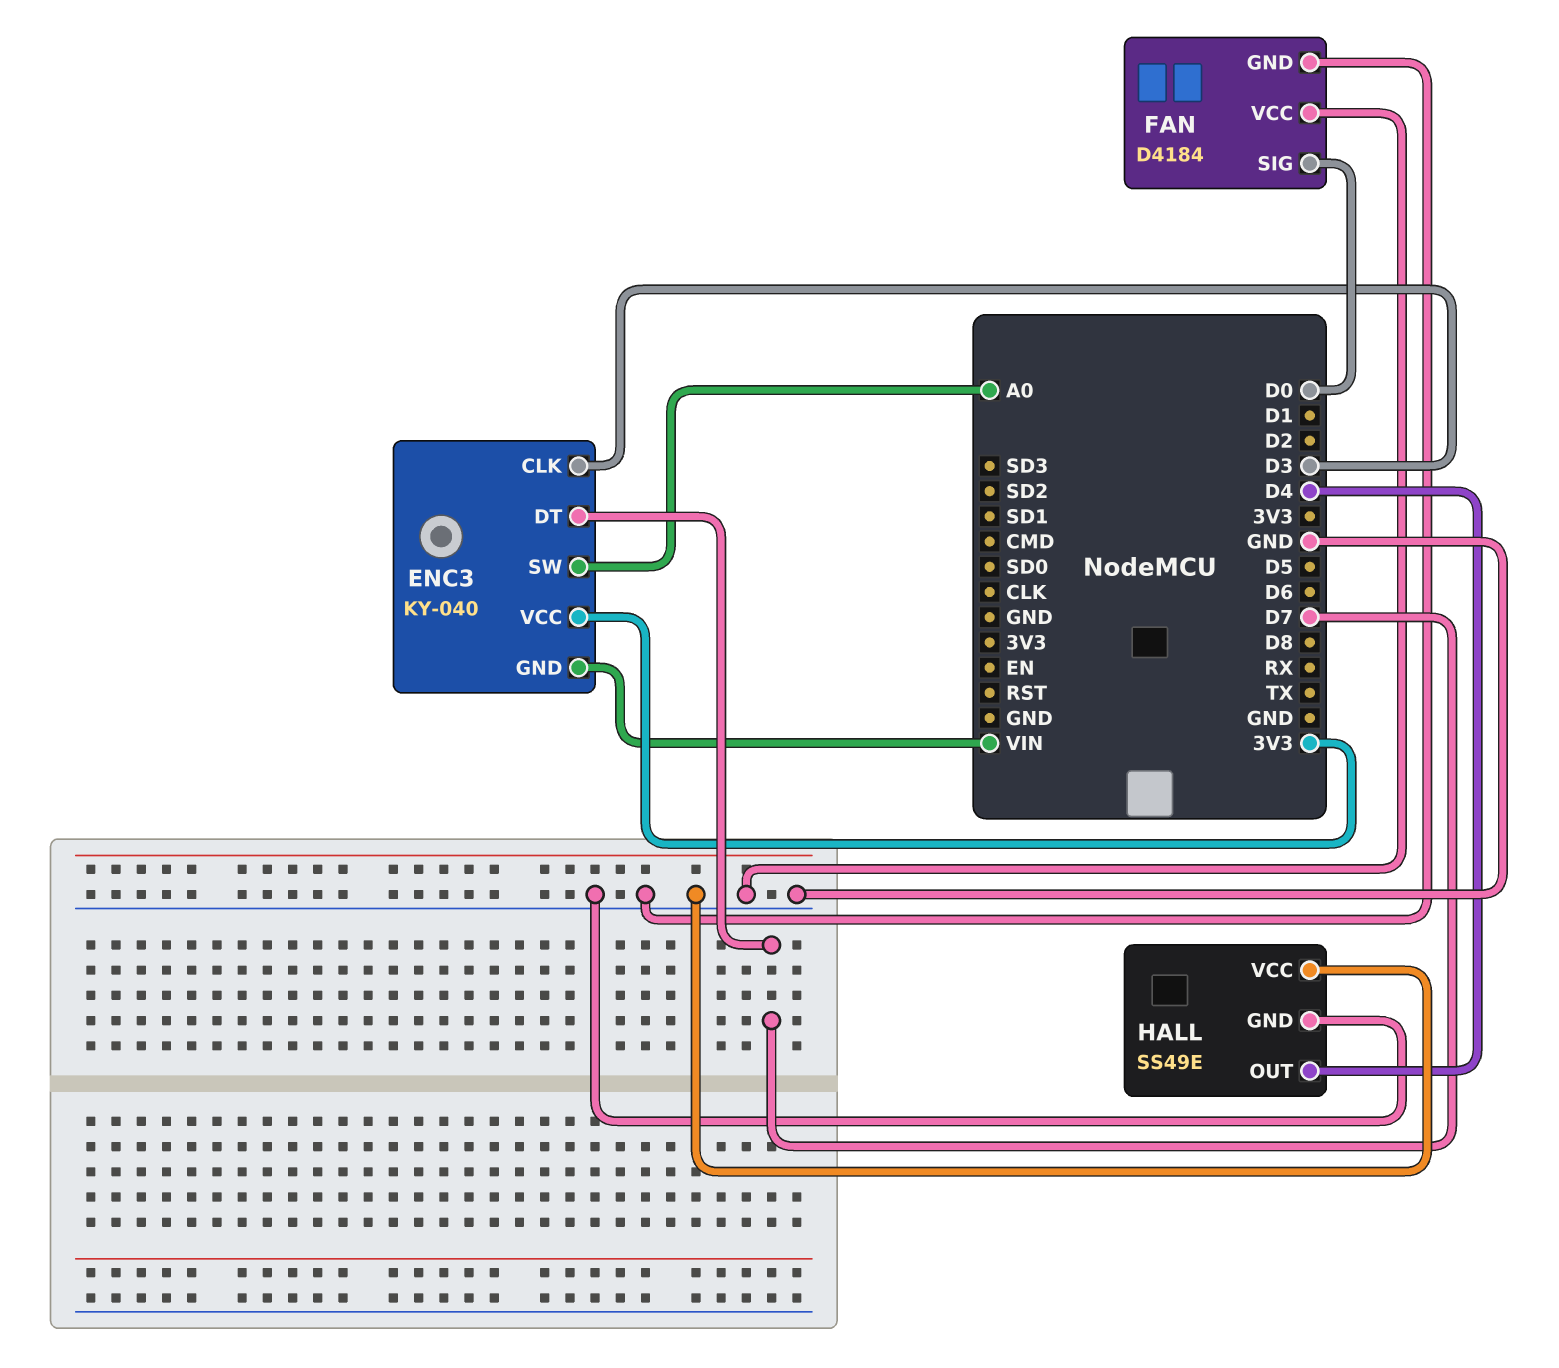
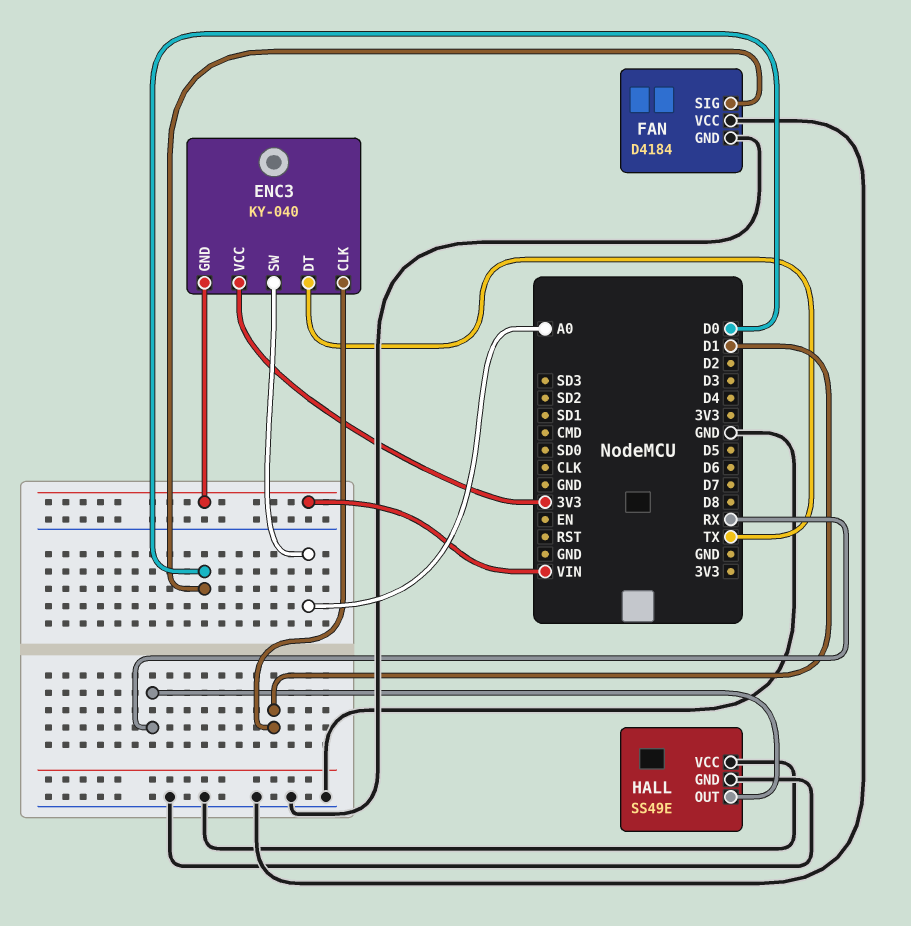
ENC3 pin CLK: D3 -> D1
ENC3 pin DT: D7 -> TX
HALL pin OUT: D4 -> RX

